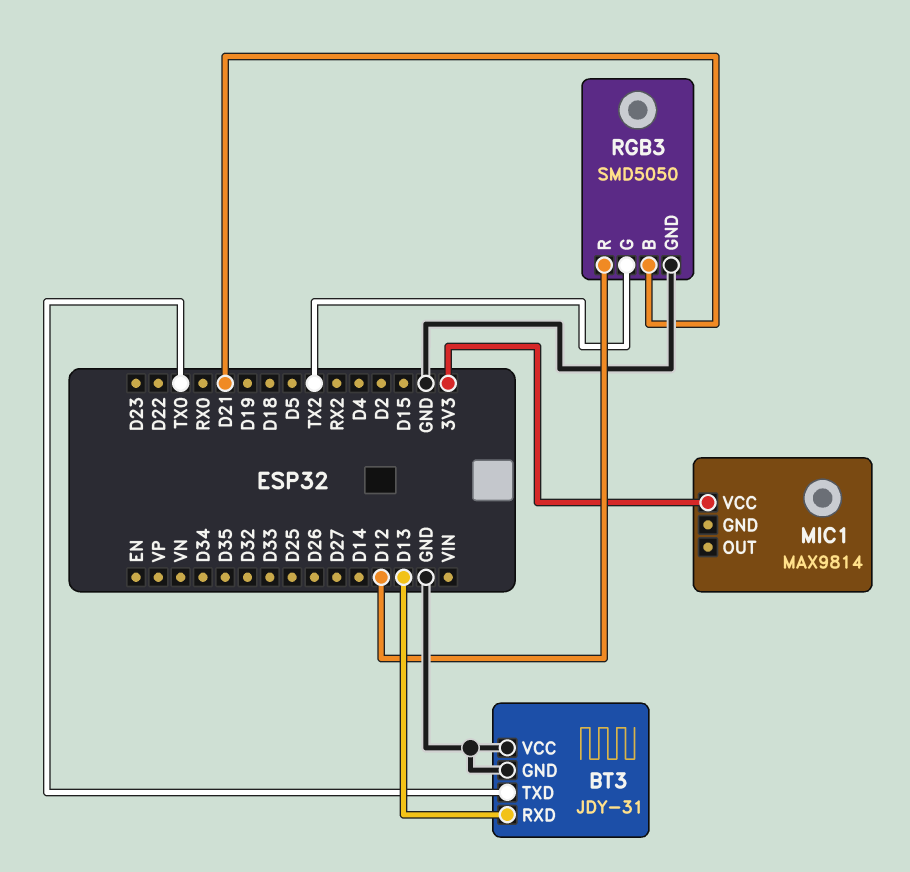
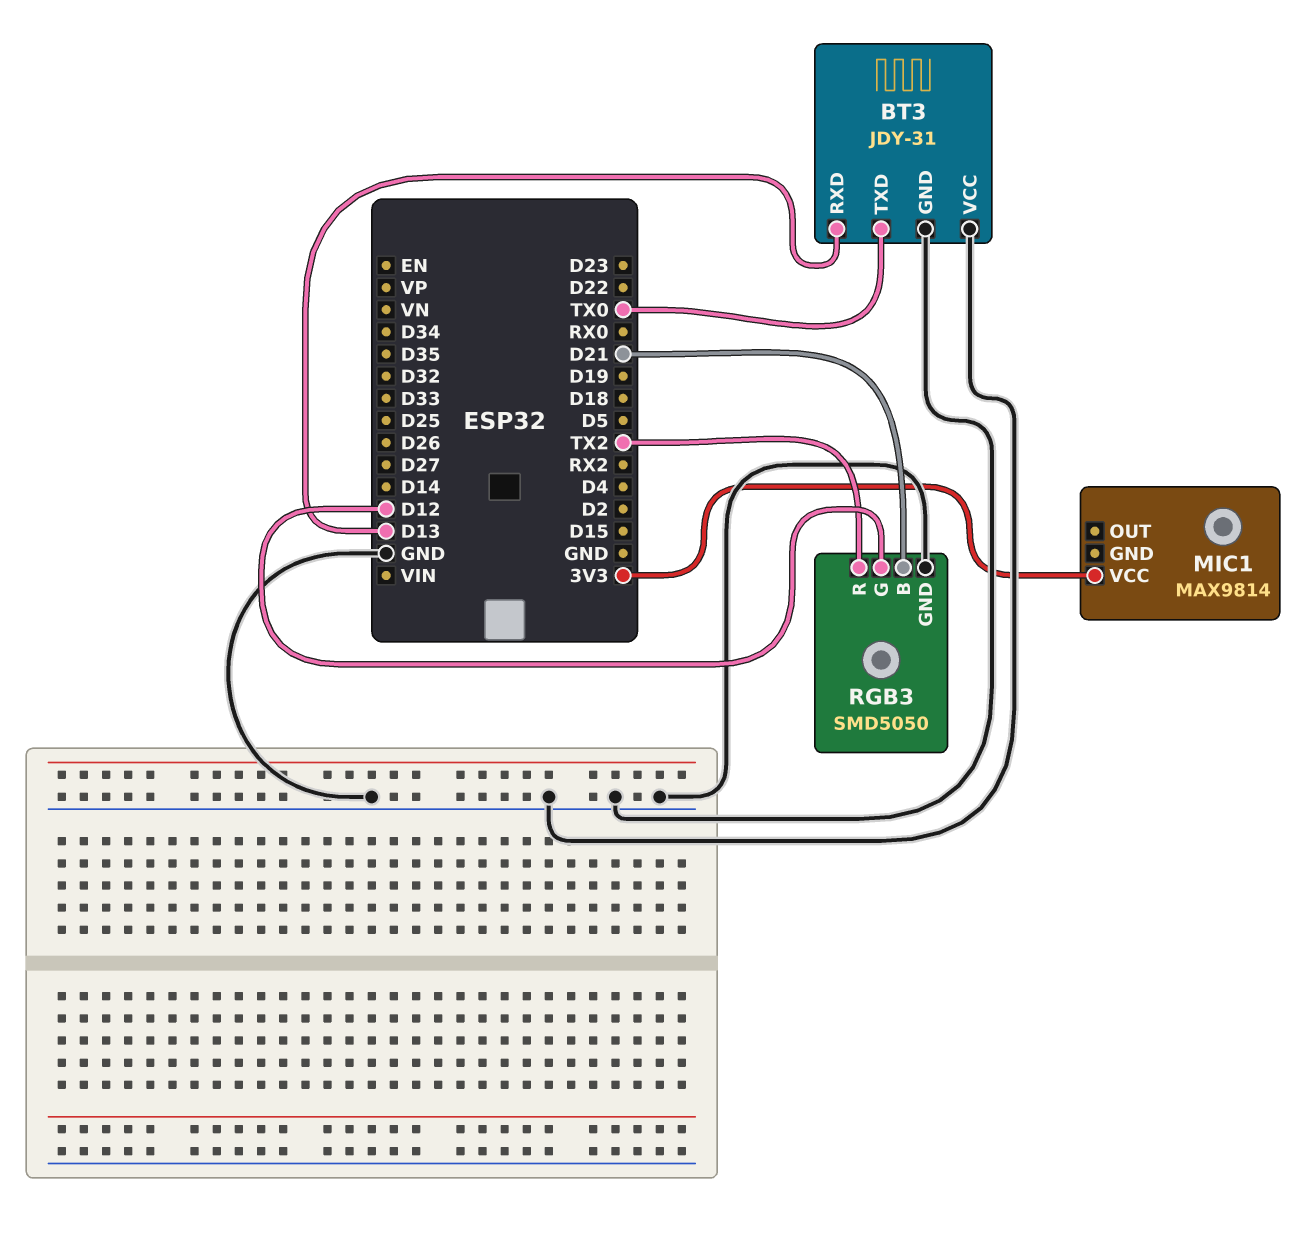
RGB3 pin G: TX2 -> D12
RGB3 pin R: D12 -> TX2

